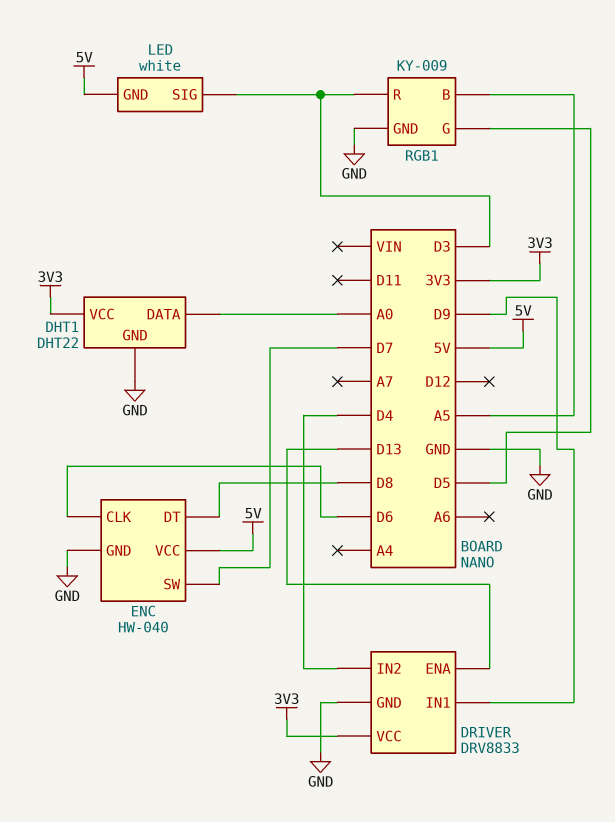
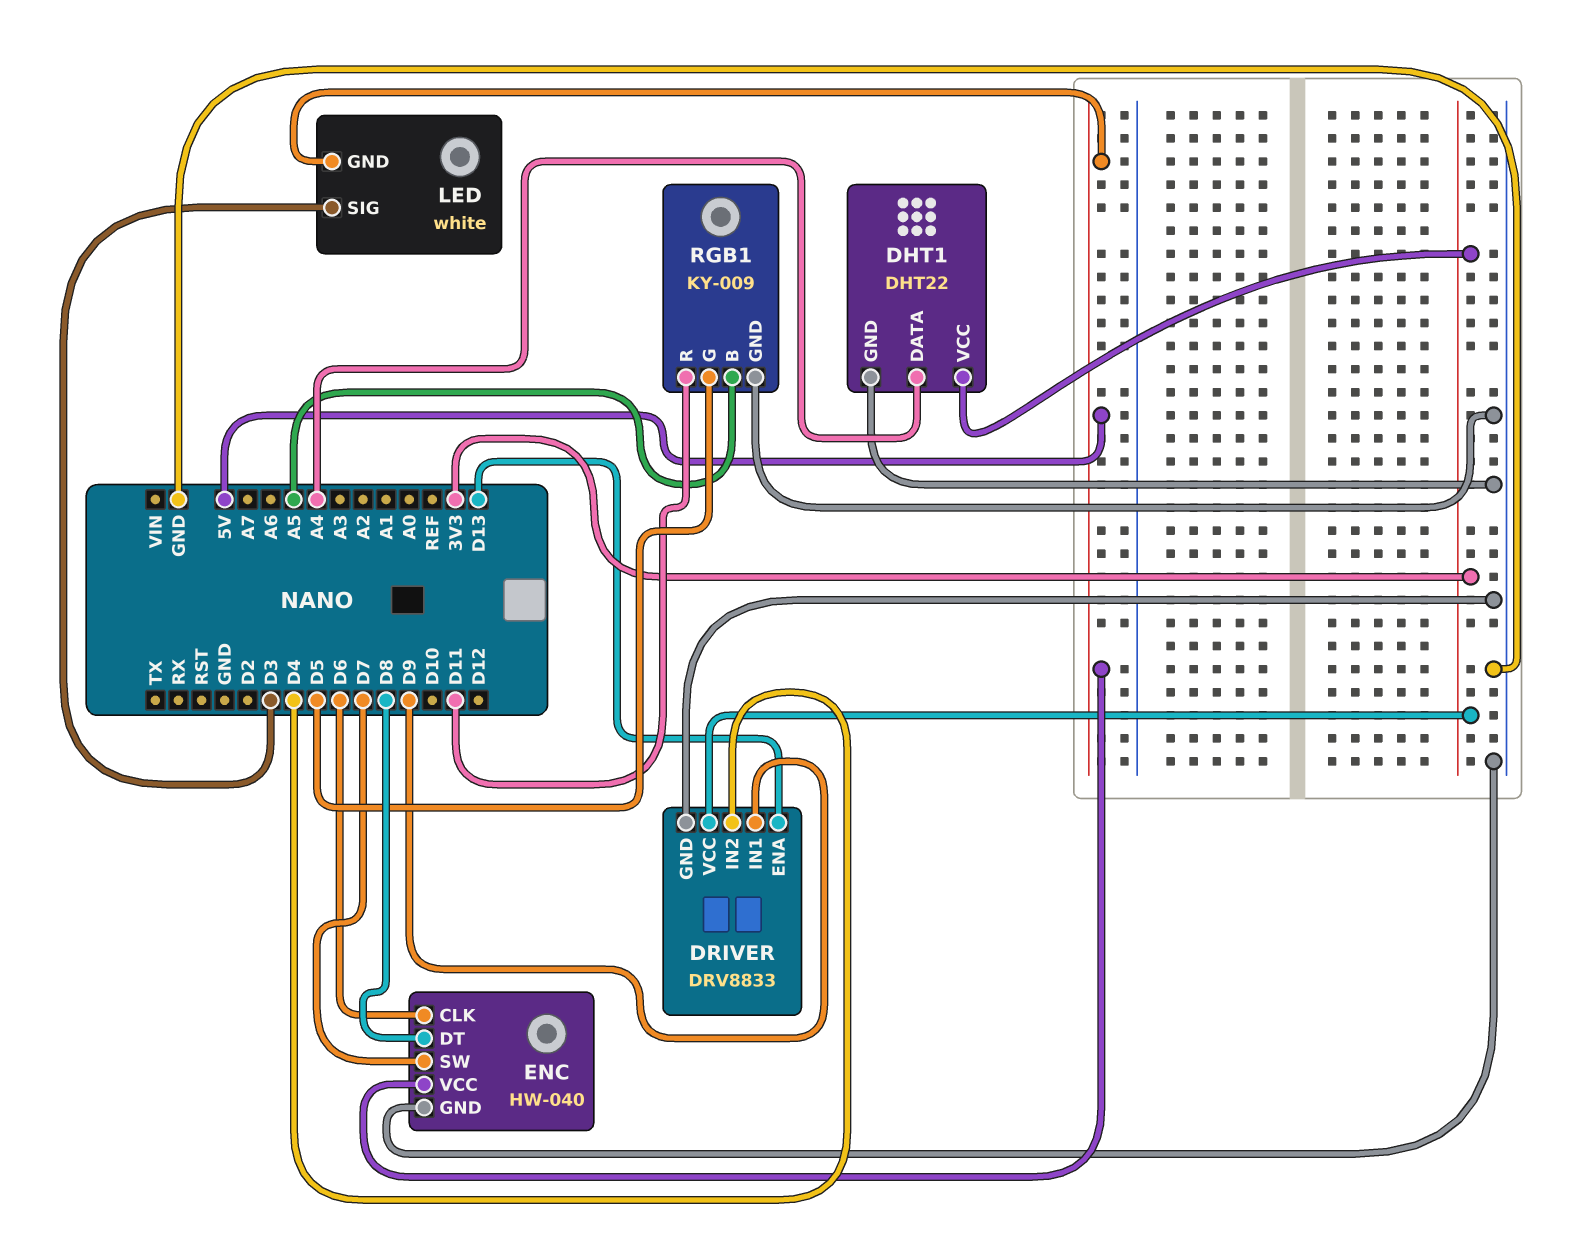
DHT1 pin DATA: A0 -> A4
RGB1 pin R: D3 -> D11

